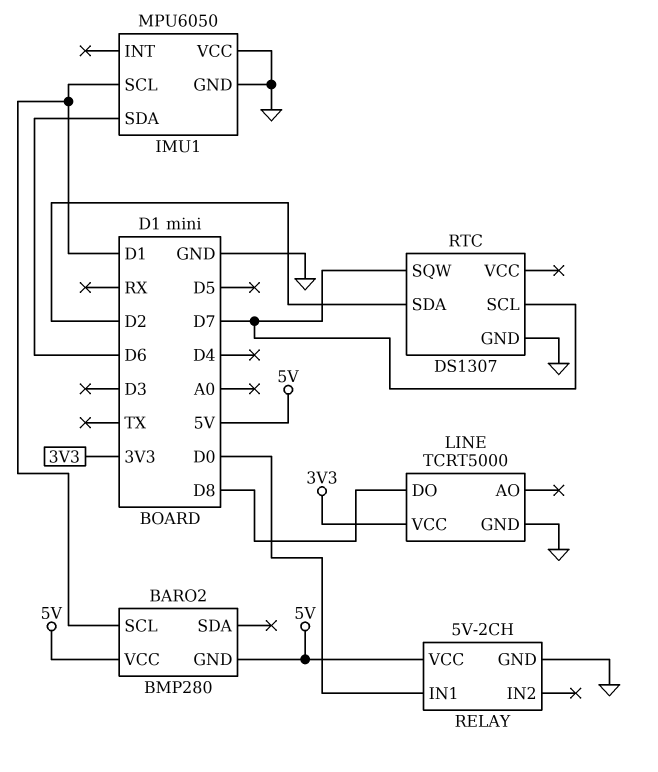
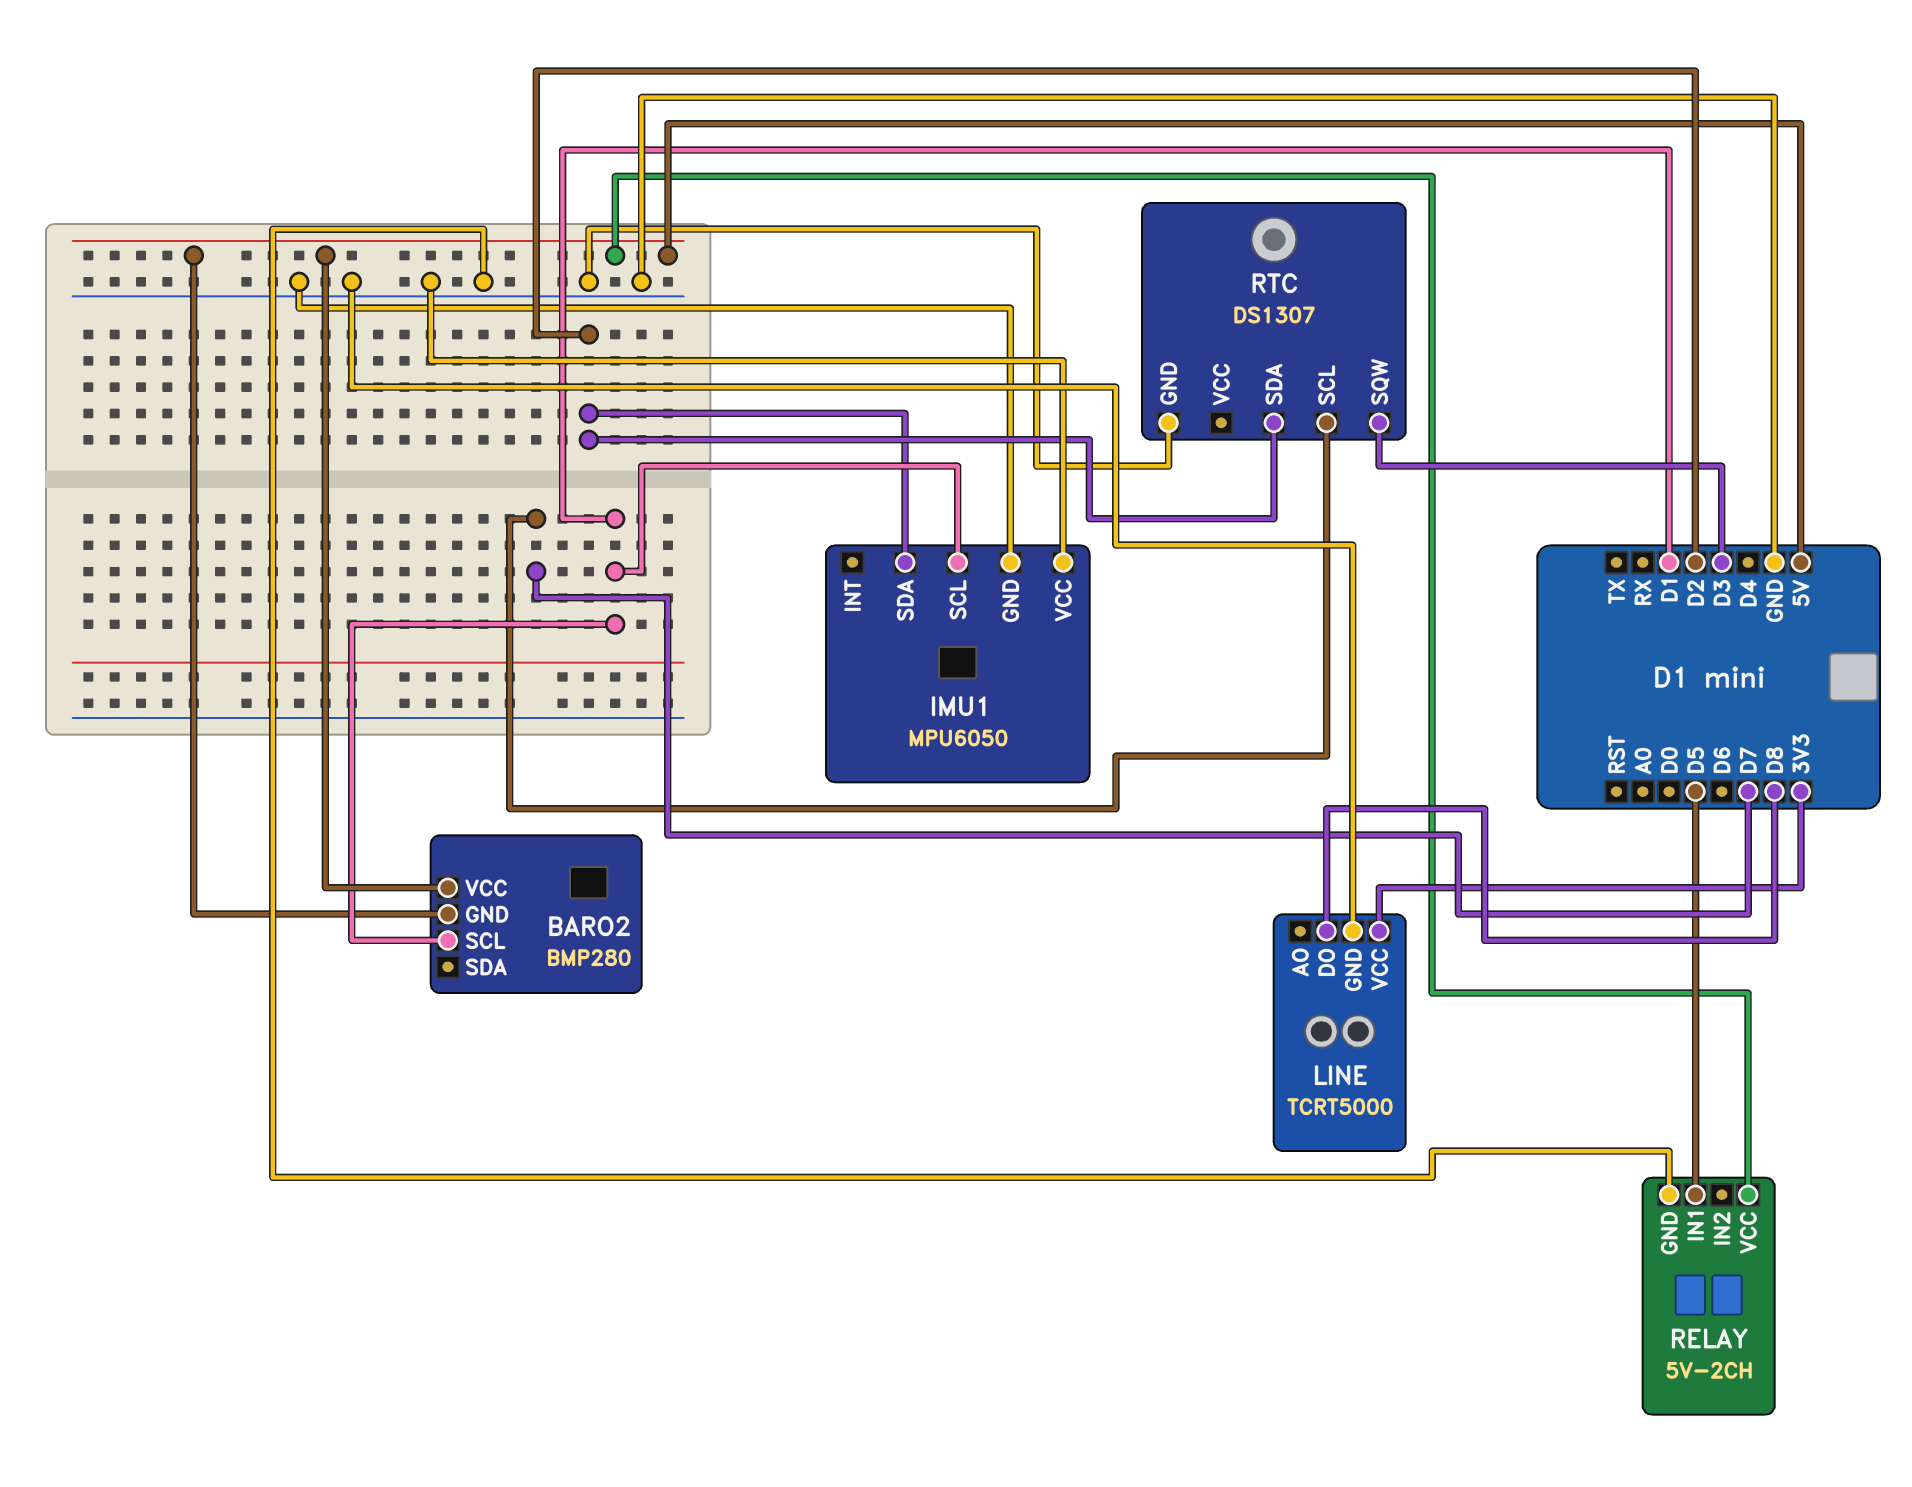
IMU1 pin SDA: D6 -> D2
RELAY pin IN1: D0 -> D5
RTC pin SQW: D7 -> D3

